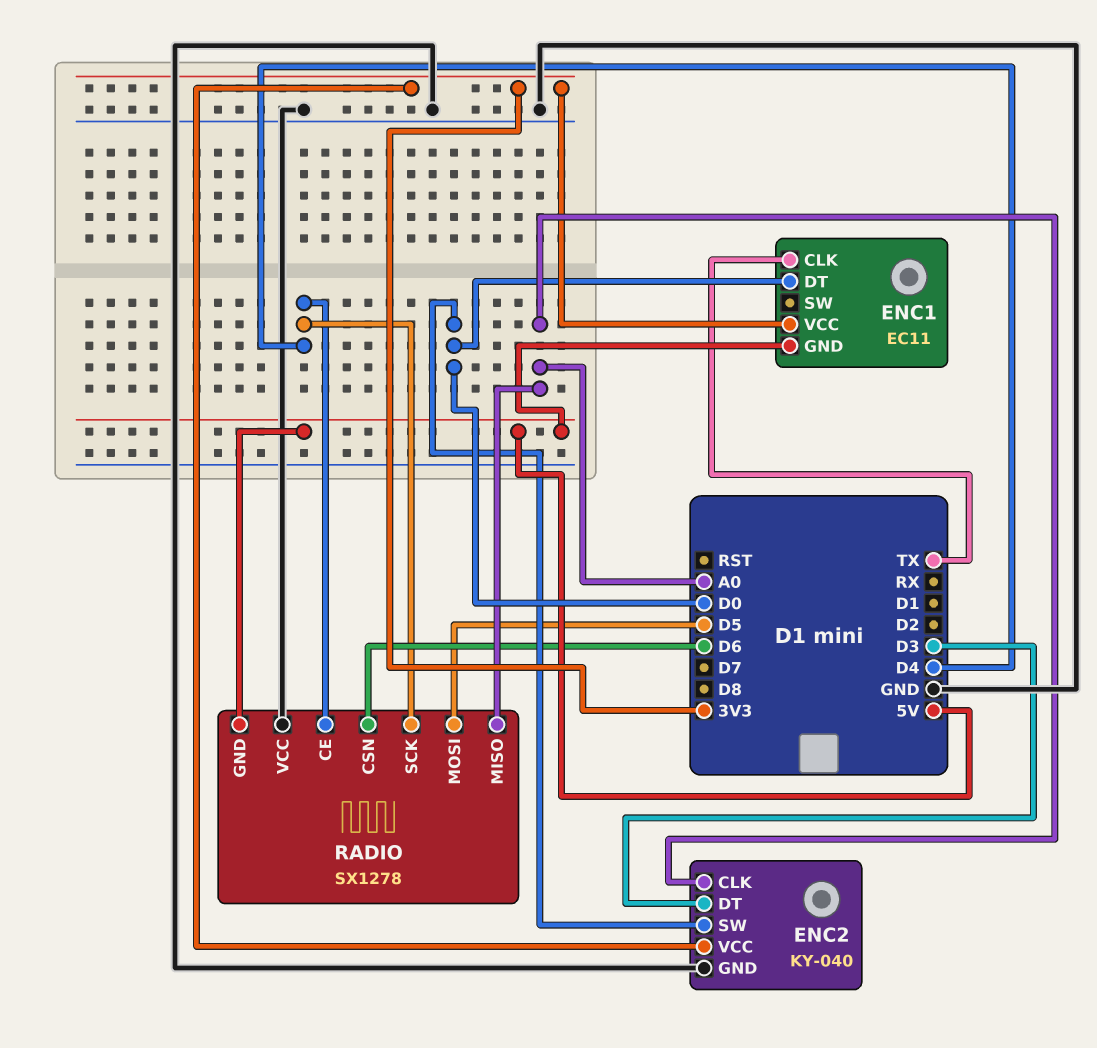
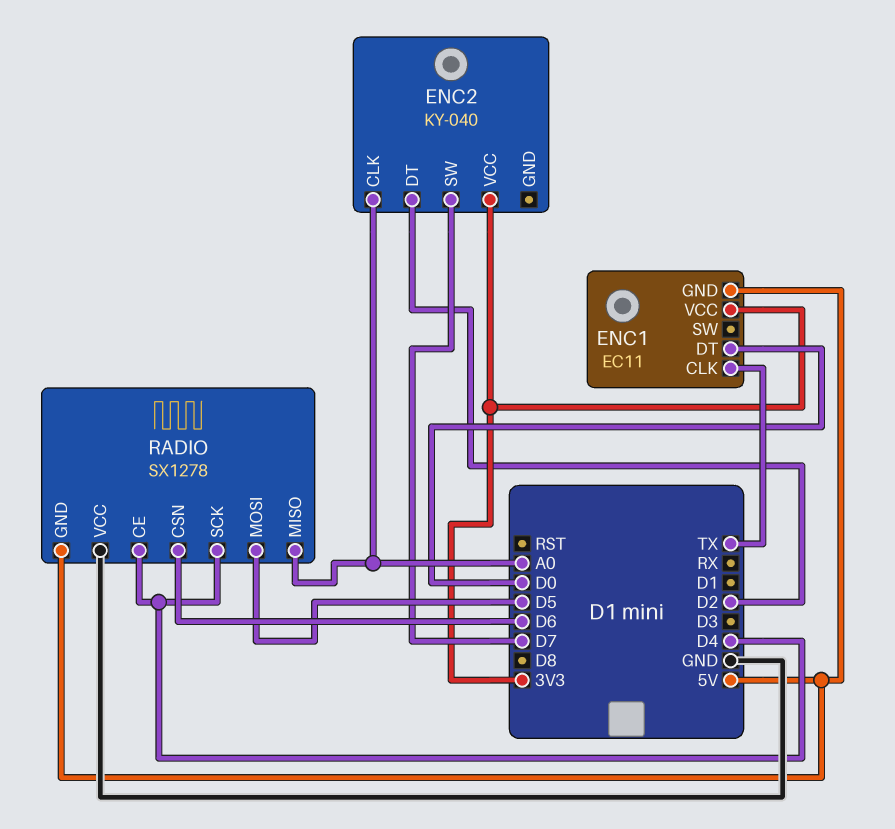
ENC2 pin DT: D3 -> D2
ENC2 pin GND: GND -> none
ENC2 pin SW: D0 -> D7

